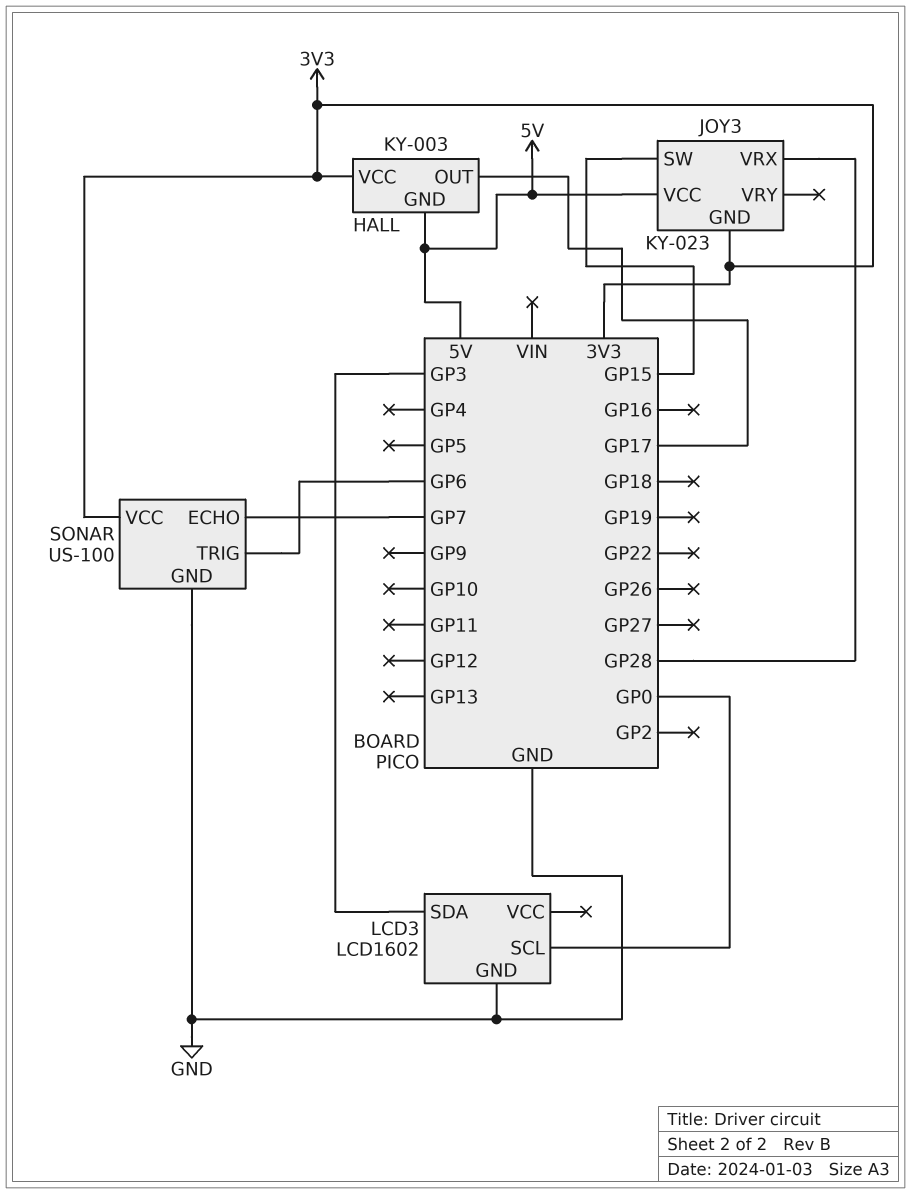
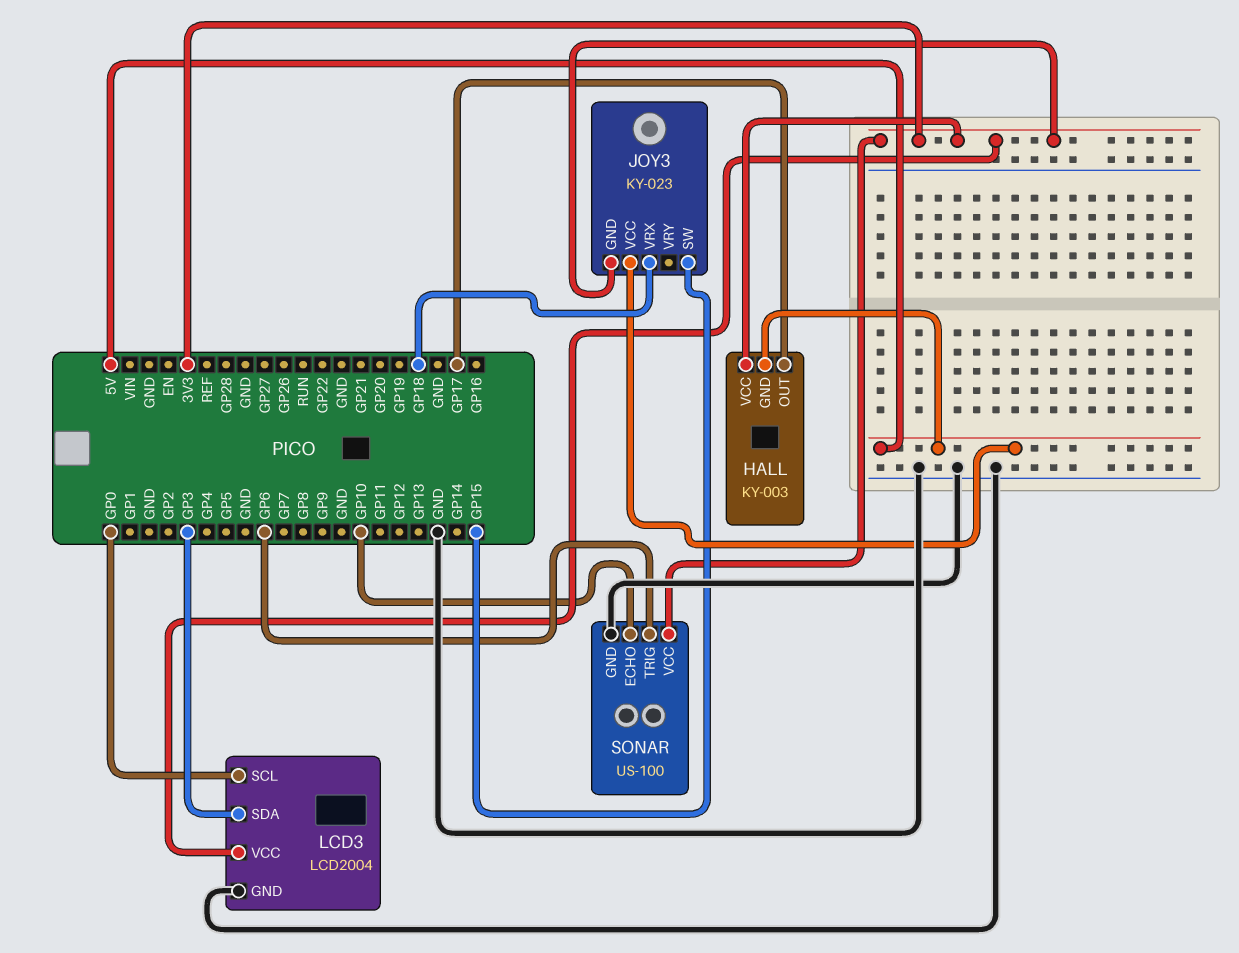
JOY3 pin VRX: GP28 -> GP18
LCD3: LCD1602 -> LCD2004
LCD3 pin VCC: none -> 3V3
SONAR pin ECHO: GP7 -> GP10

